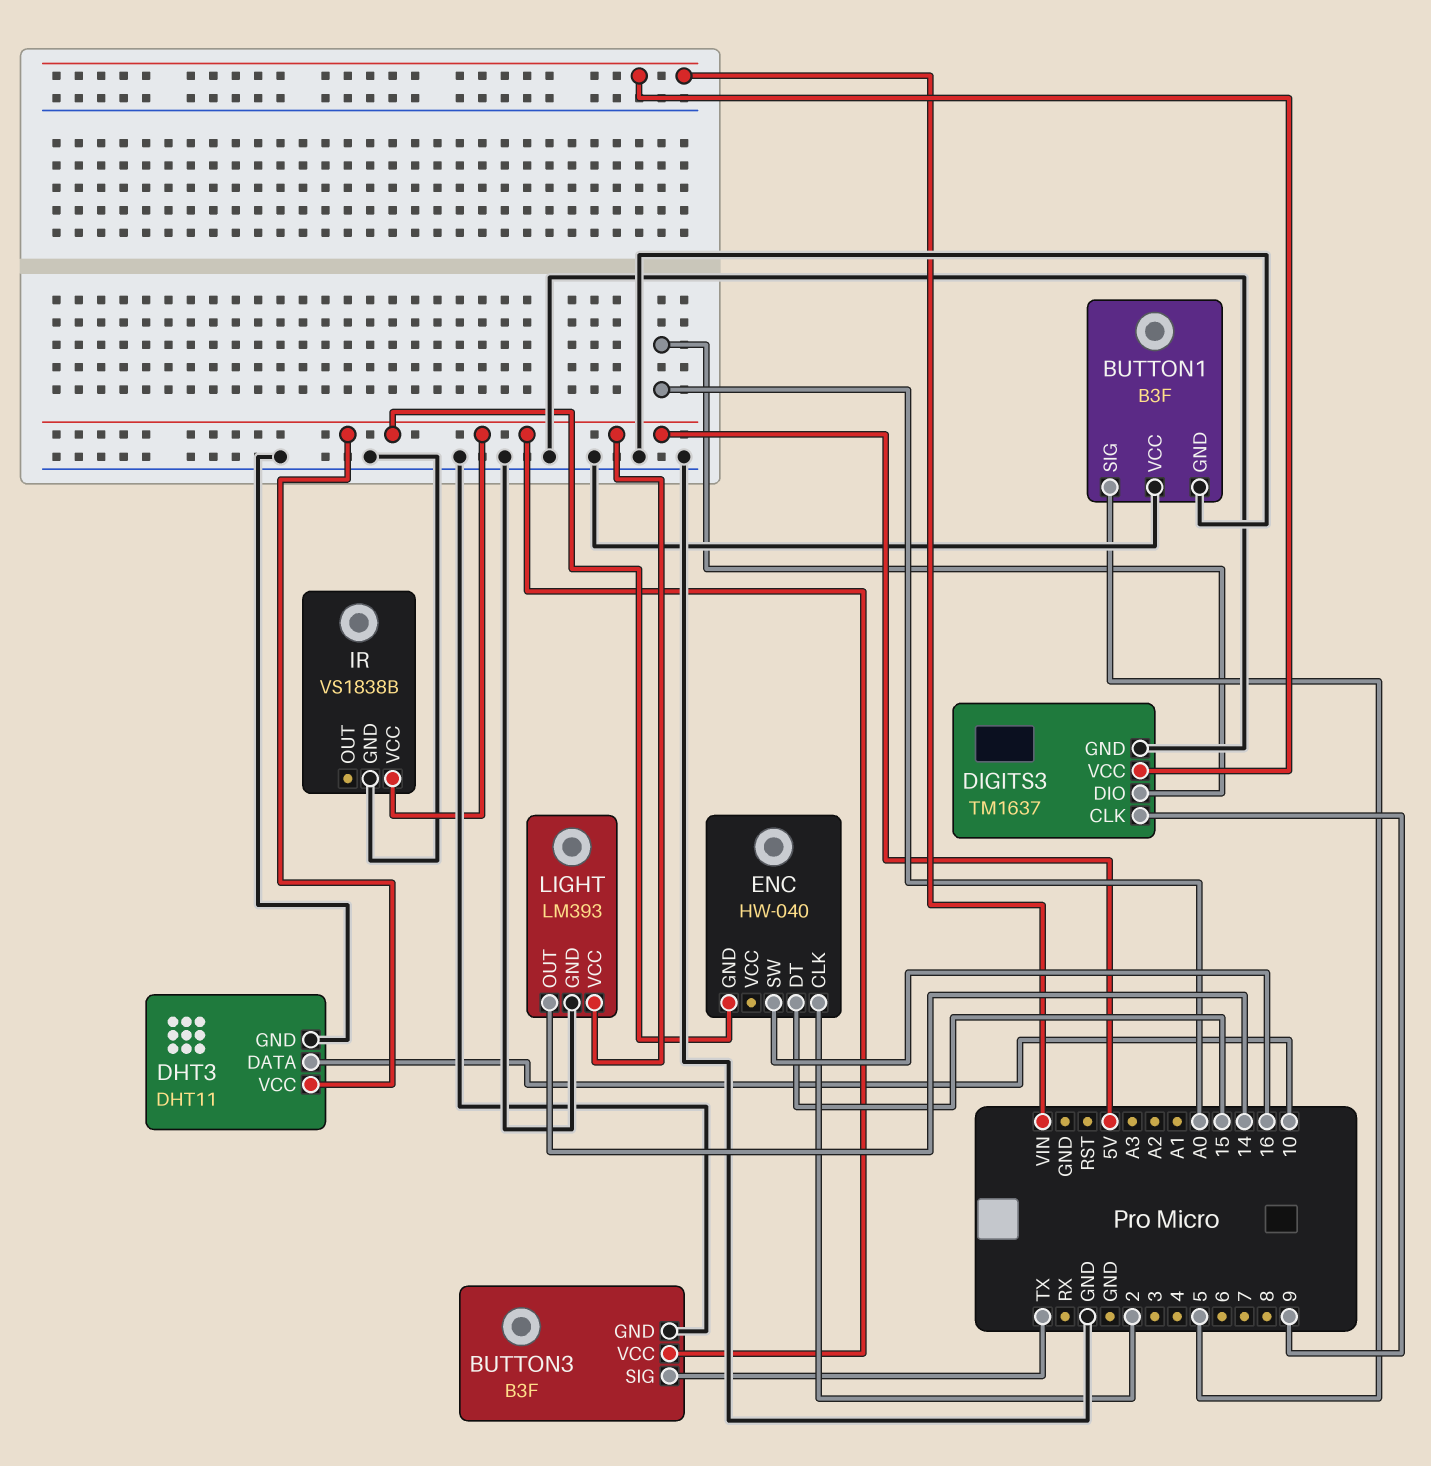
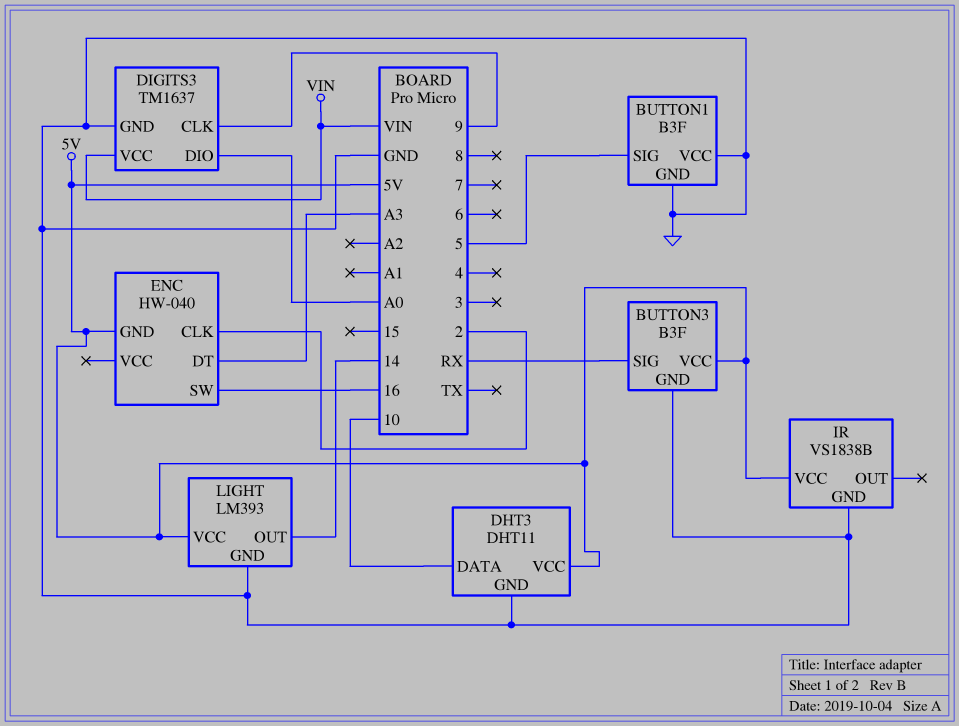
BUTTON3 pin SIG: TX -> RX
ENC pin DT: 15 -> A3

